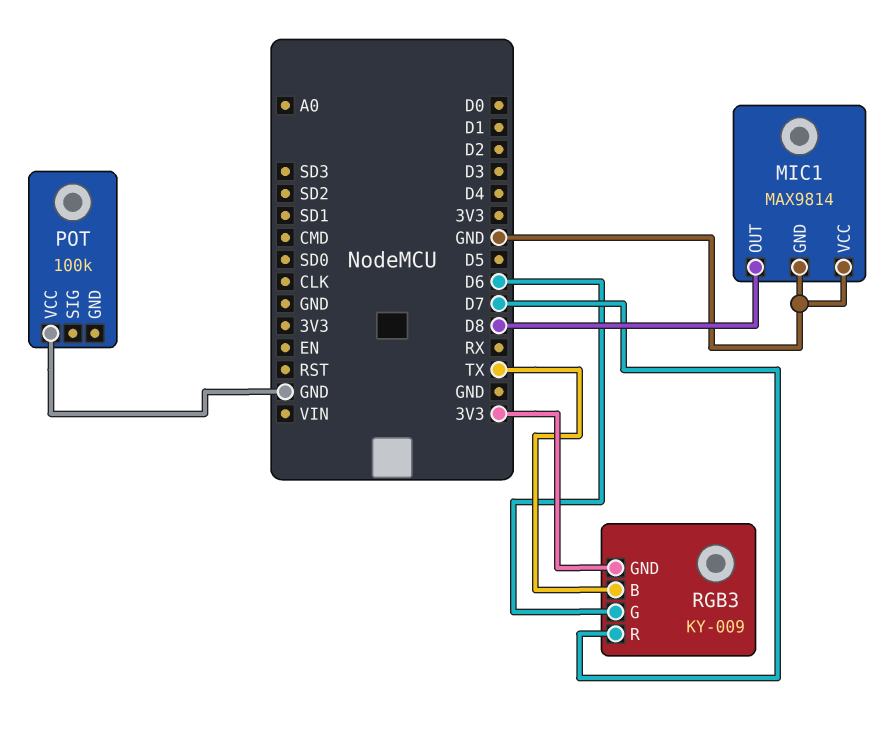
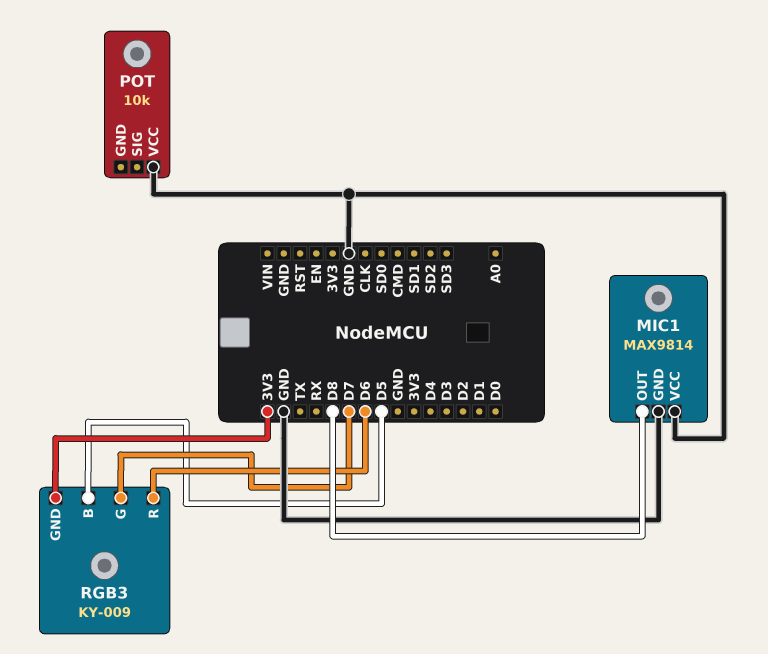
POT: 100k -> 10k
RGB3 pin B: TX -> D5
RGB3 pin G: D6 -> D7
RGB3 pin R: D7 -> D6

